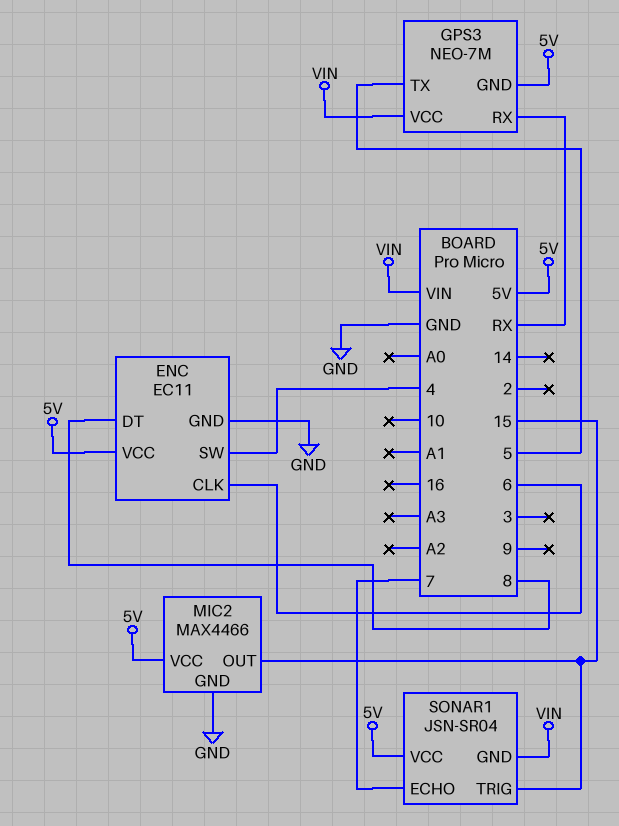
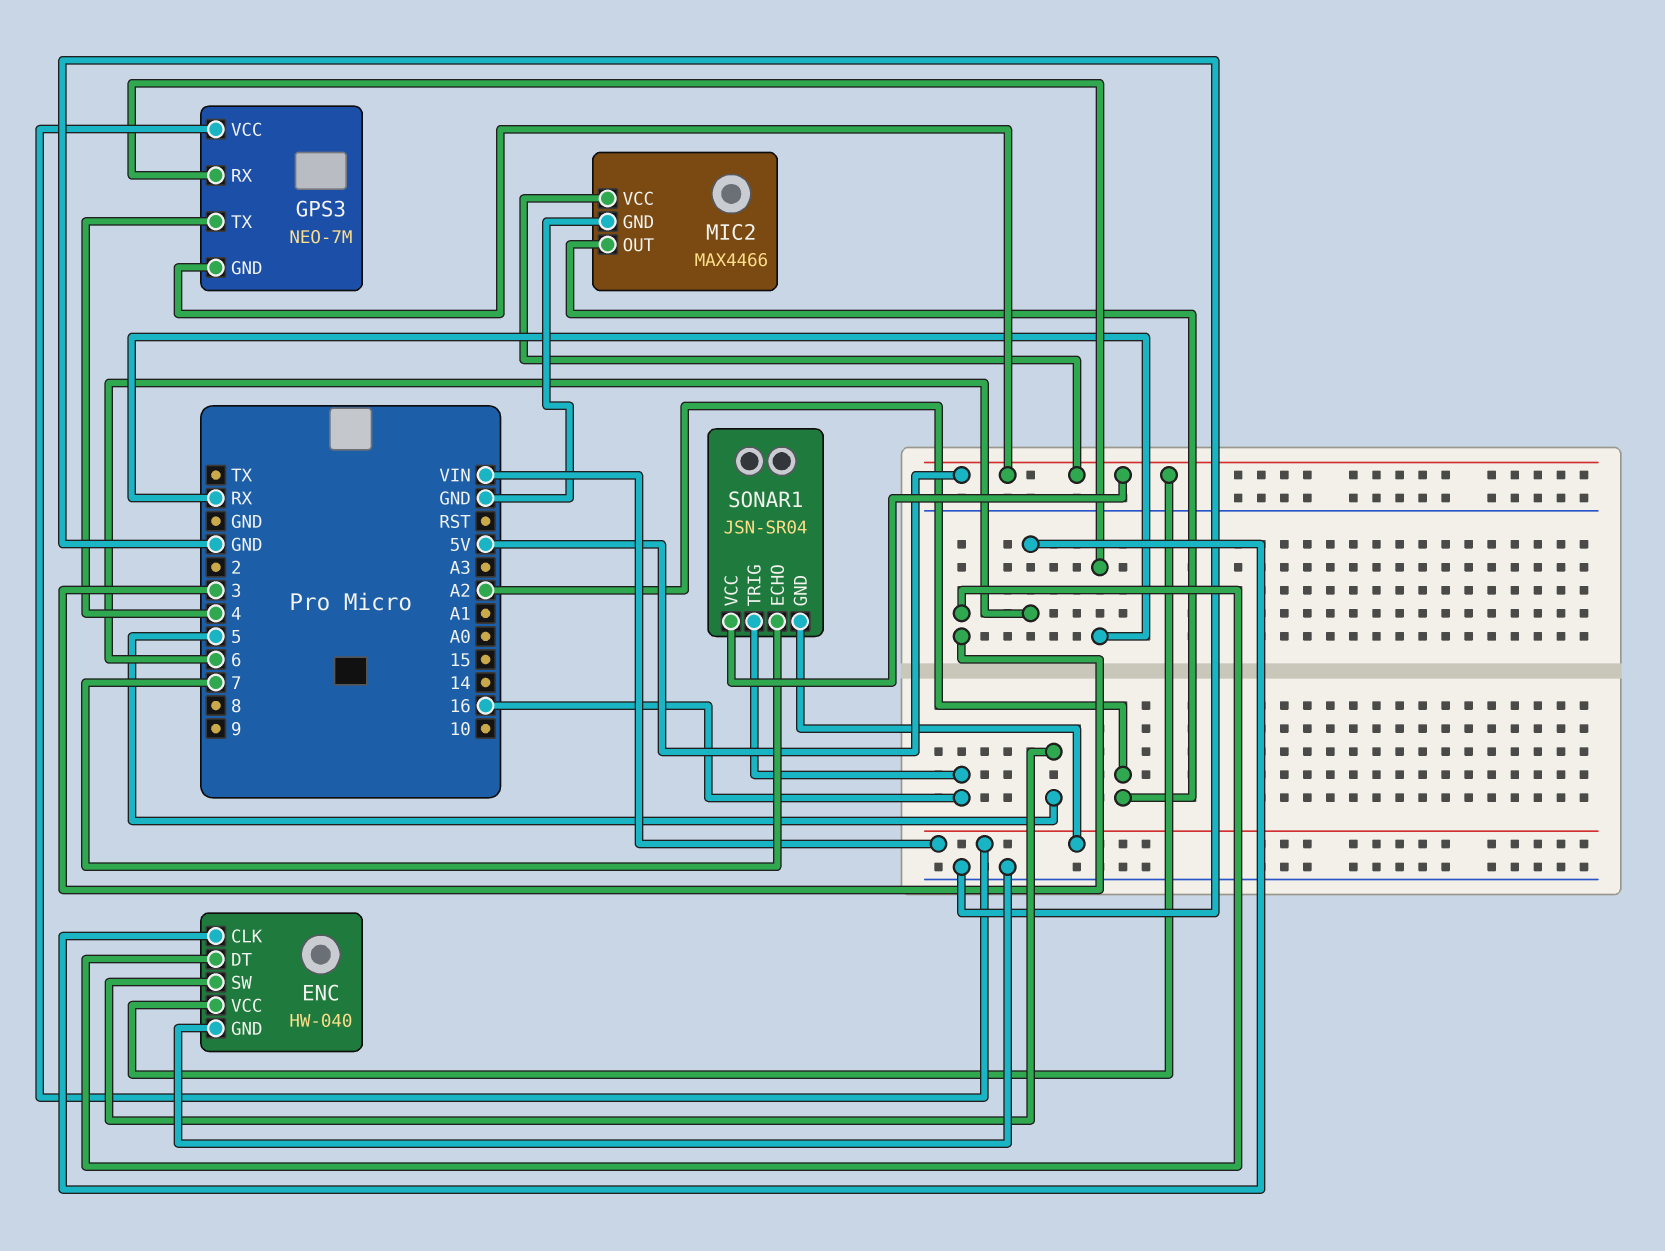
ENC: EC11 -> HW-040
ENC pin DT: 8 -> 3
ENC pin SW: 4 -> 5
GPS3 pin TX: 5 -> 4
MIC2 pin OUT: 15 -> A2
SONAR1 pin TRIG: 15 -> 16

